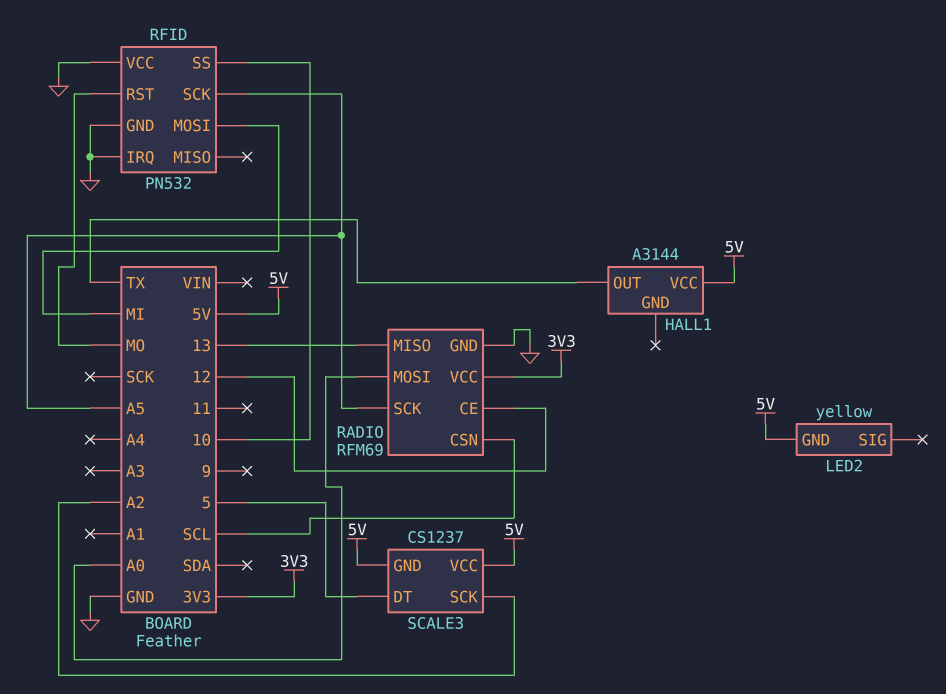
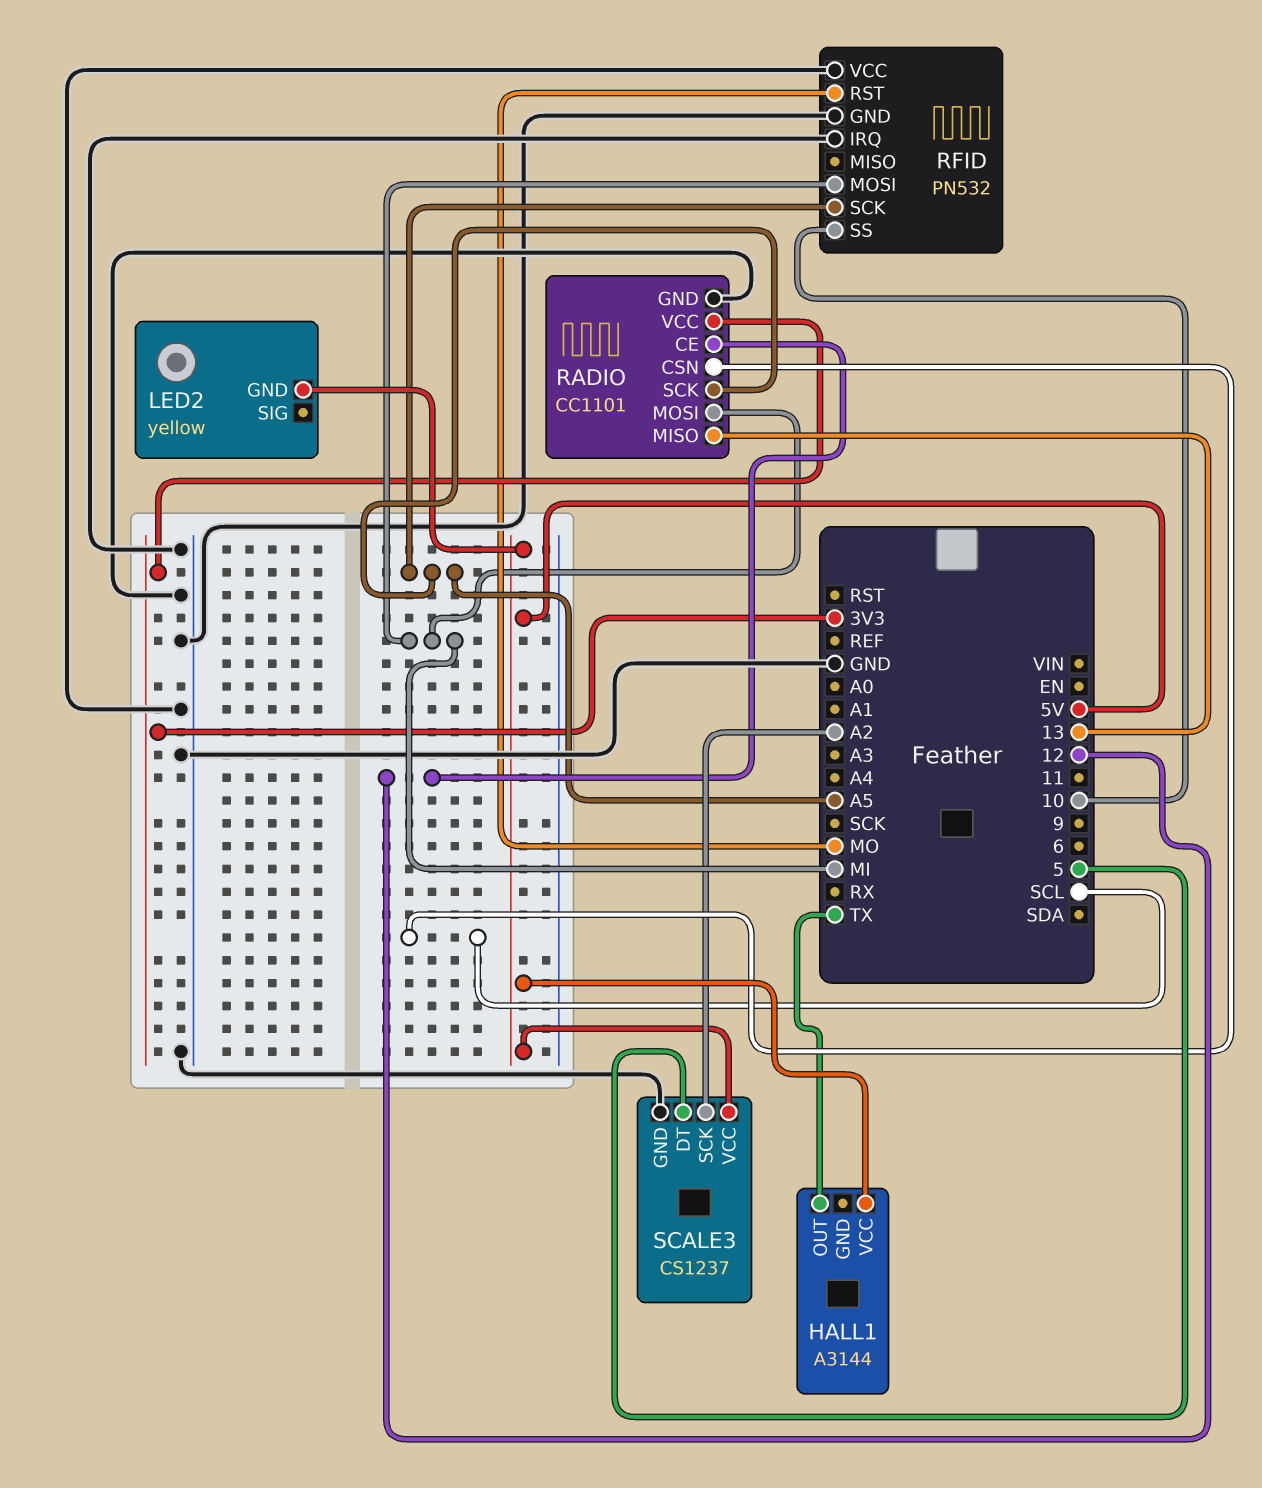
RADIO: RFM69 -> CC1101
RADIO pin MOSI: A0 -> MI
SCALE3 pin GND: 5V -> GND

